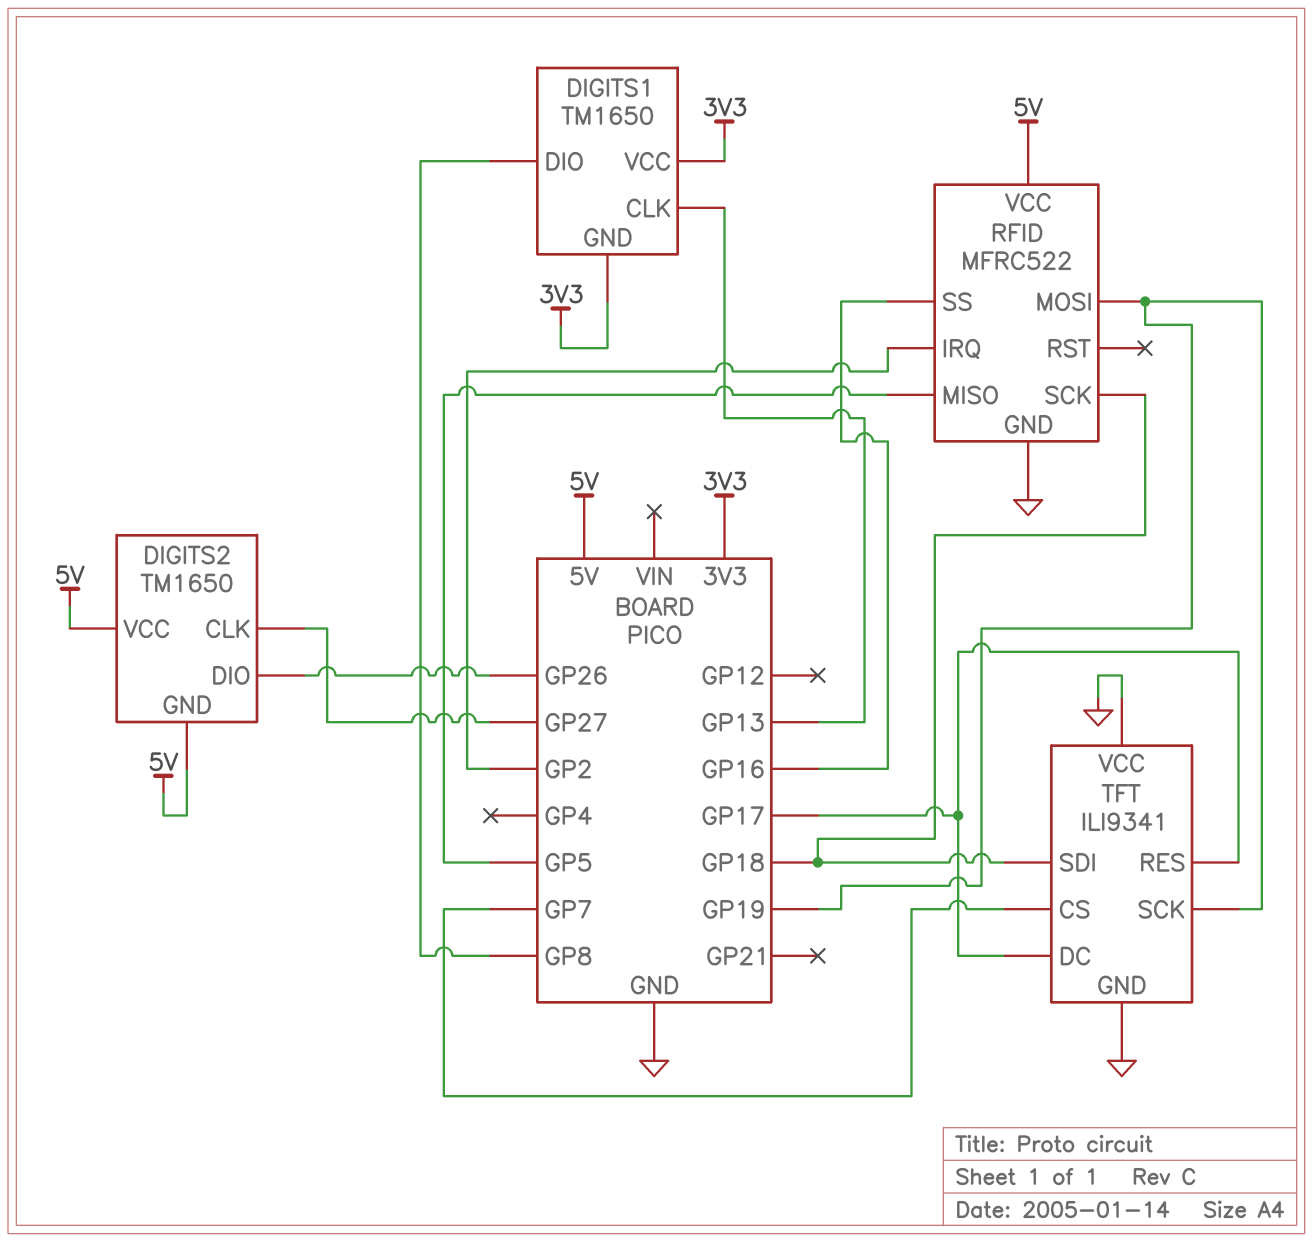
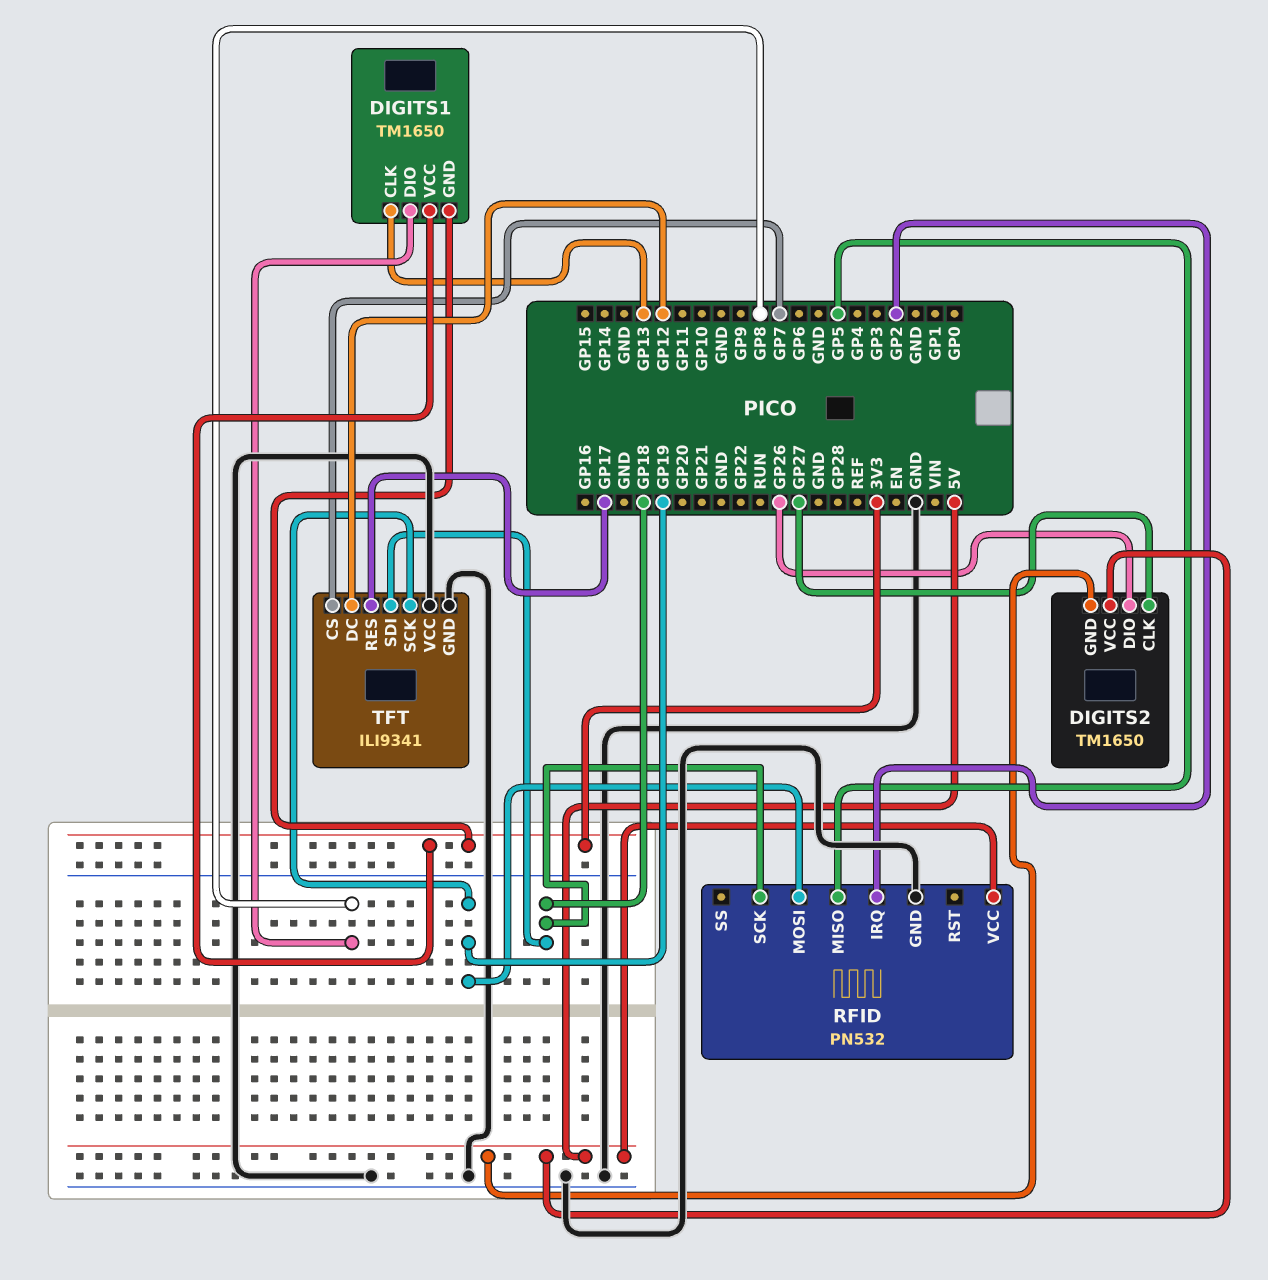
RFID: MFRC522 -> PN532
RFID pin SS: GP16 -> none
TFT pin DC: GP17 -> GP12

